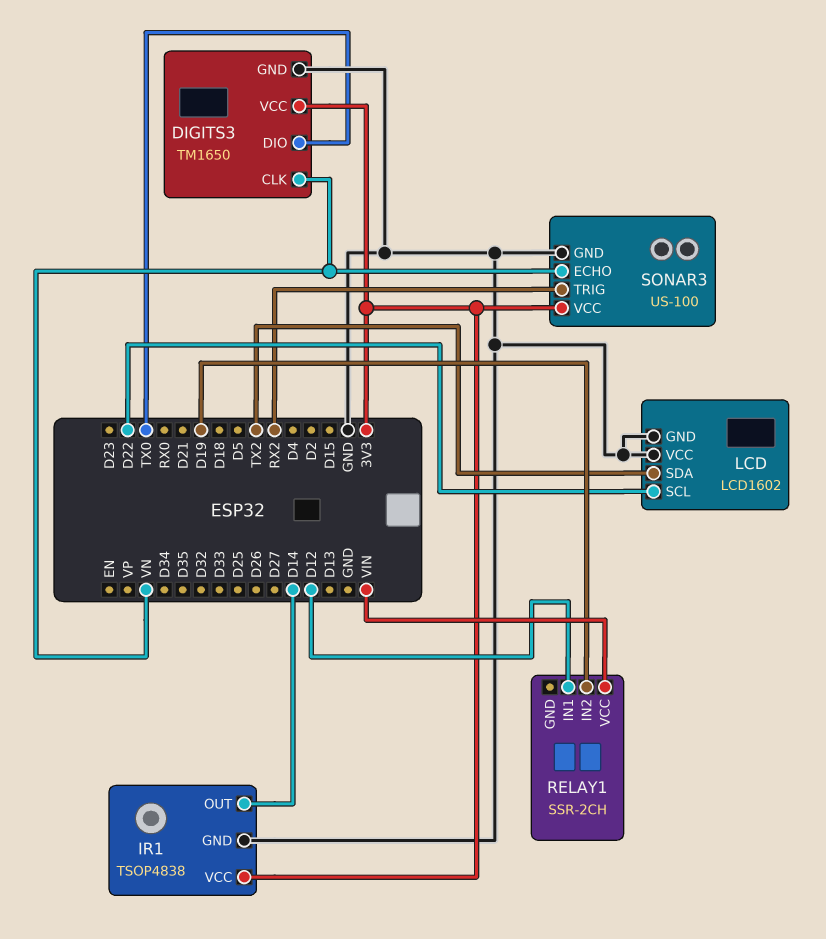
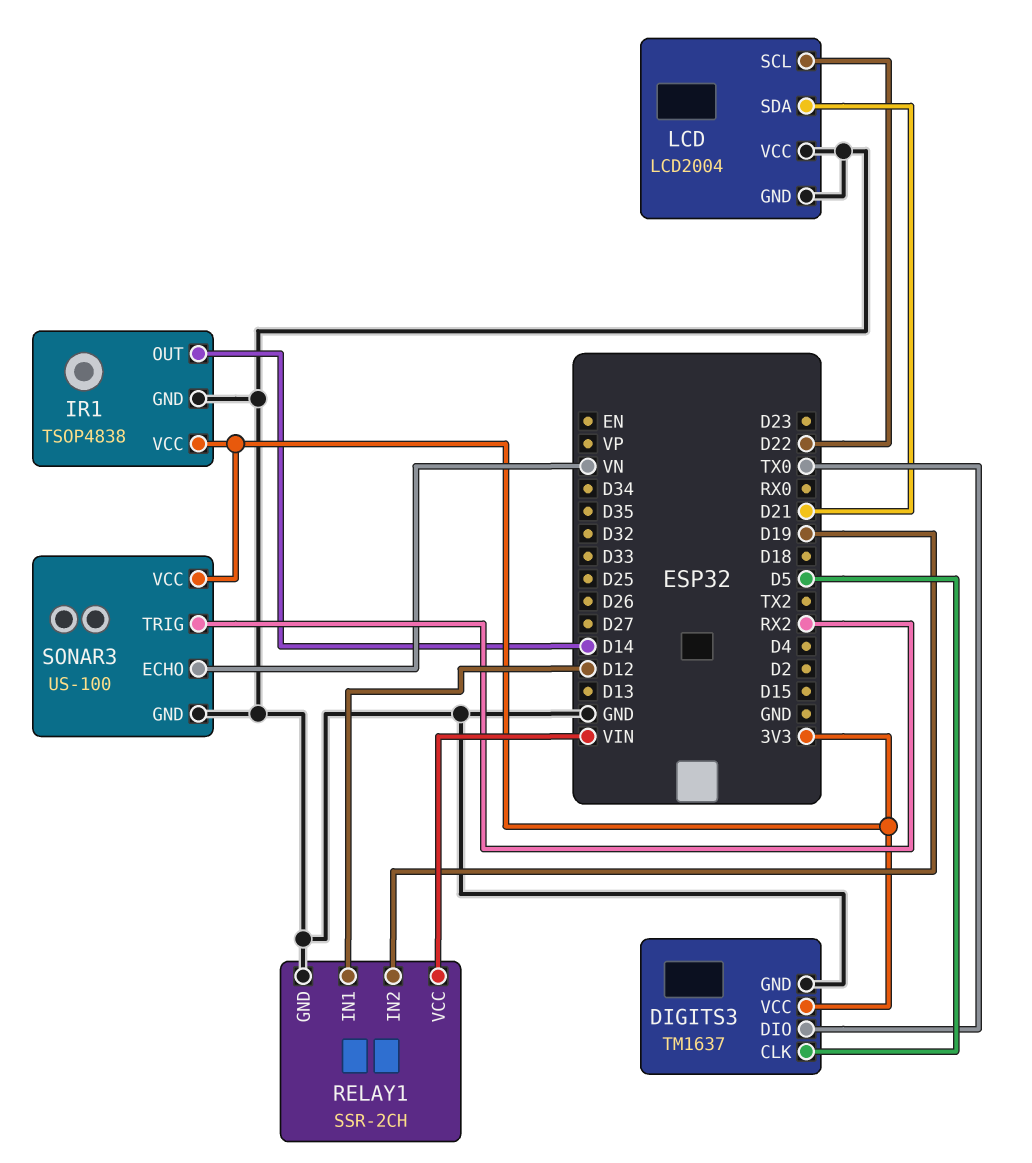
DIGITS3: TM1650 -> TM1637
DIGITS3 pin CLK: VN -> D5
LCD: LCD1602 -> LCD2004
LCD pin SDA: TX2 -> D21
RELAY1 pin GND: none -> GND

